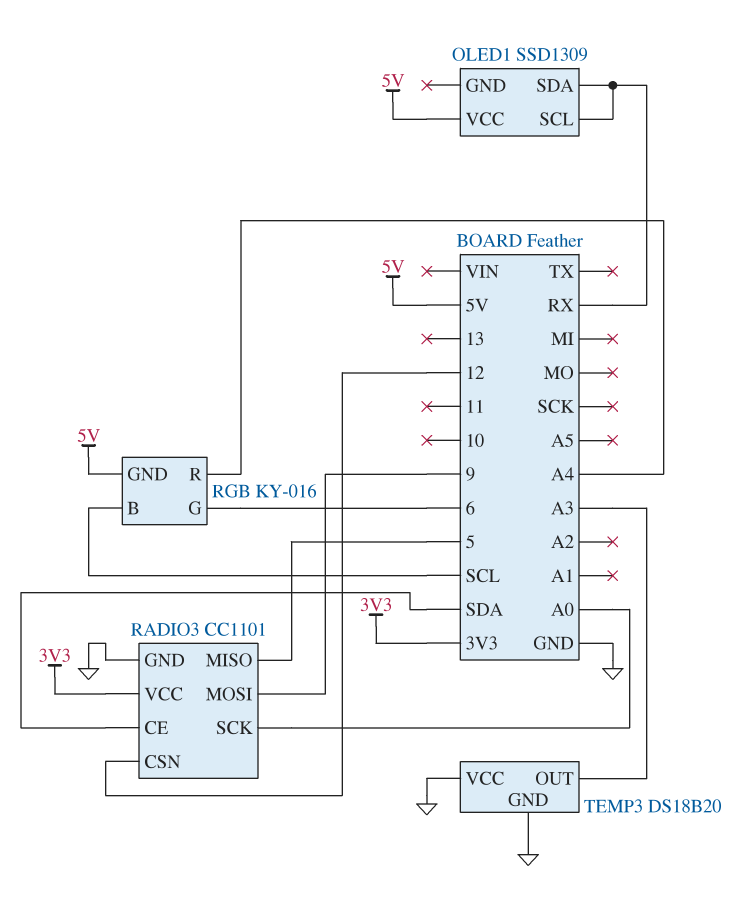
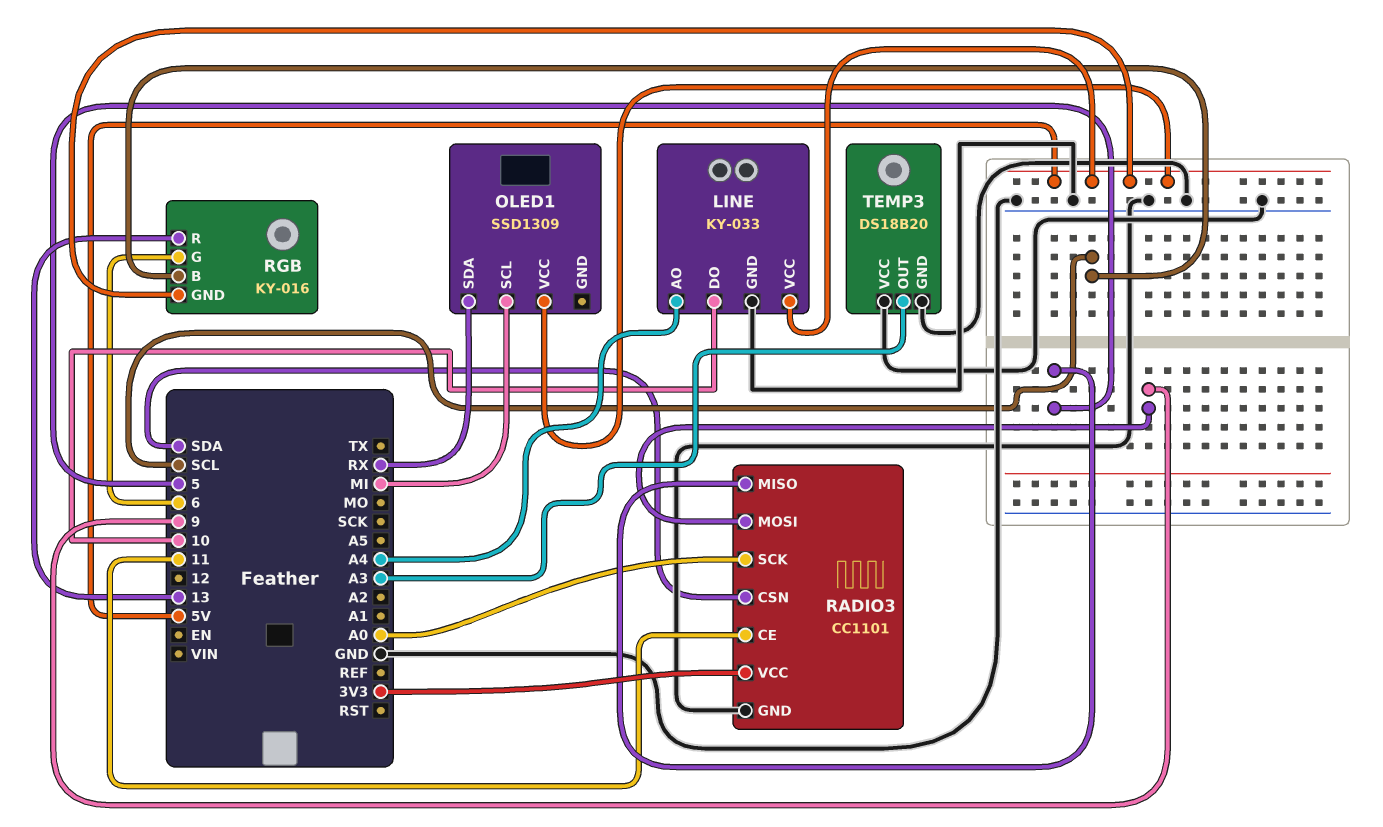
LINE: none -> KY-033
LINE pin AO: none -> A4
LINE pin DO: none -> 10
LINE pin GND: none -> GND
LINE pin VCC: none -> 5V
OLED1 pin SCL: RX -> MI
RADIO3 pin CE: SDA -> 11
RADIO3 pin CSN: 12 -> SDA
RGB pin R: A4 -> 13

